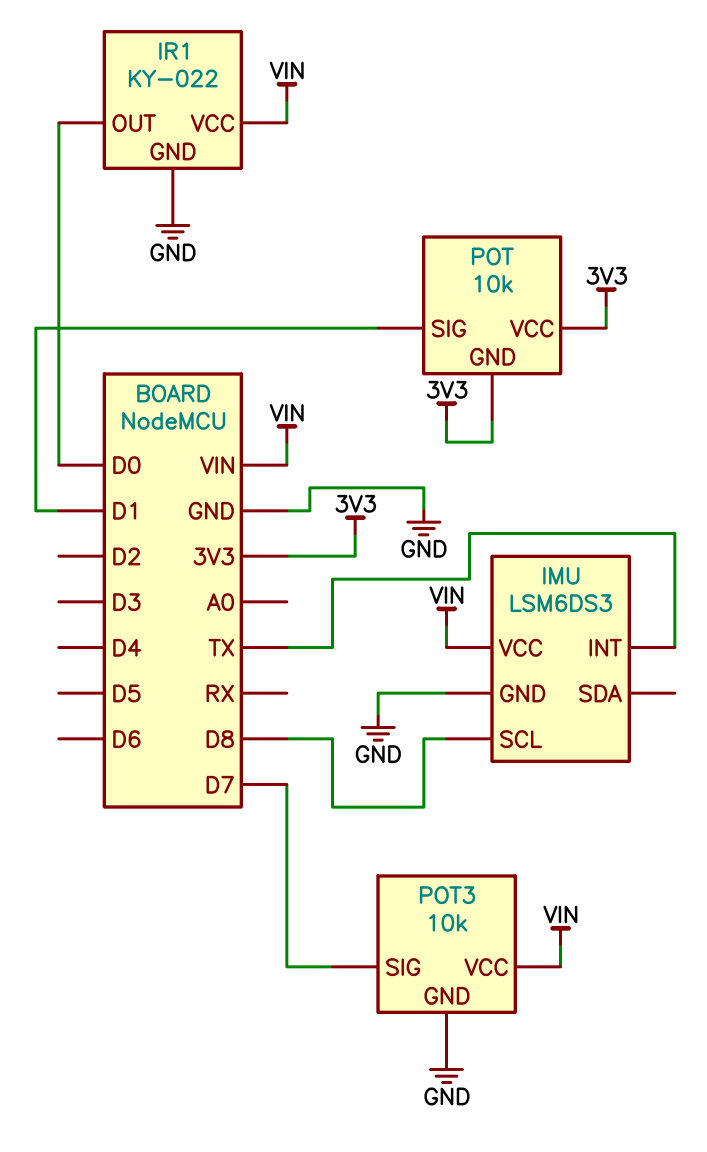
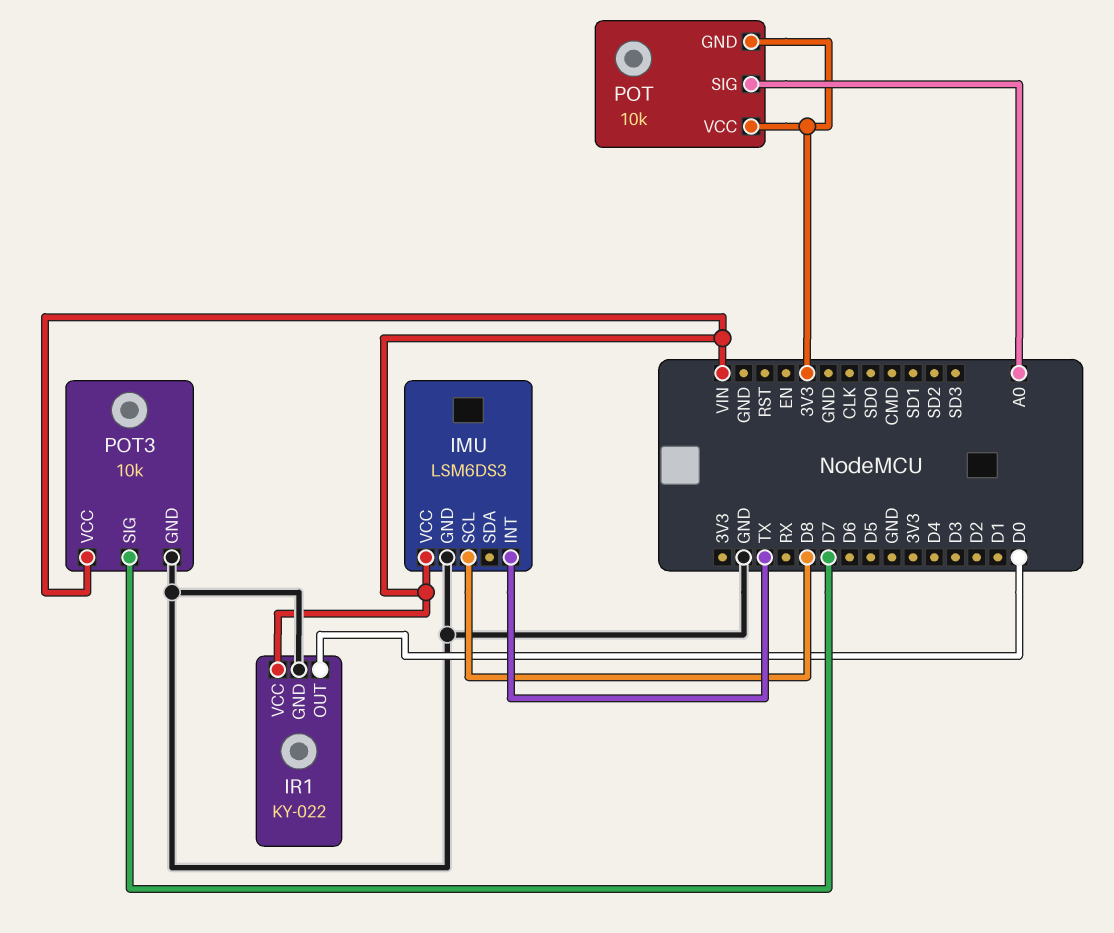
POT pin SIG: D1 -> A0

